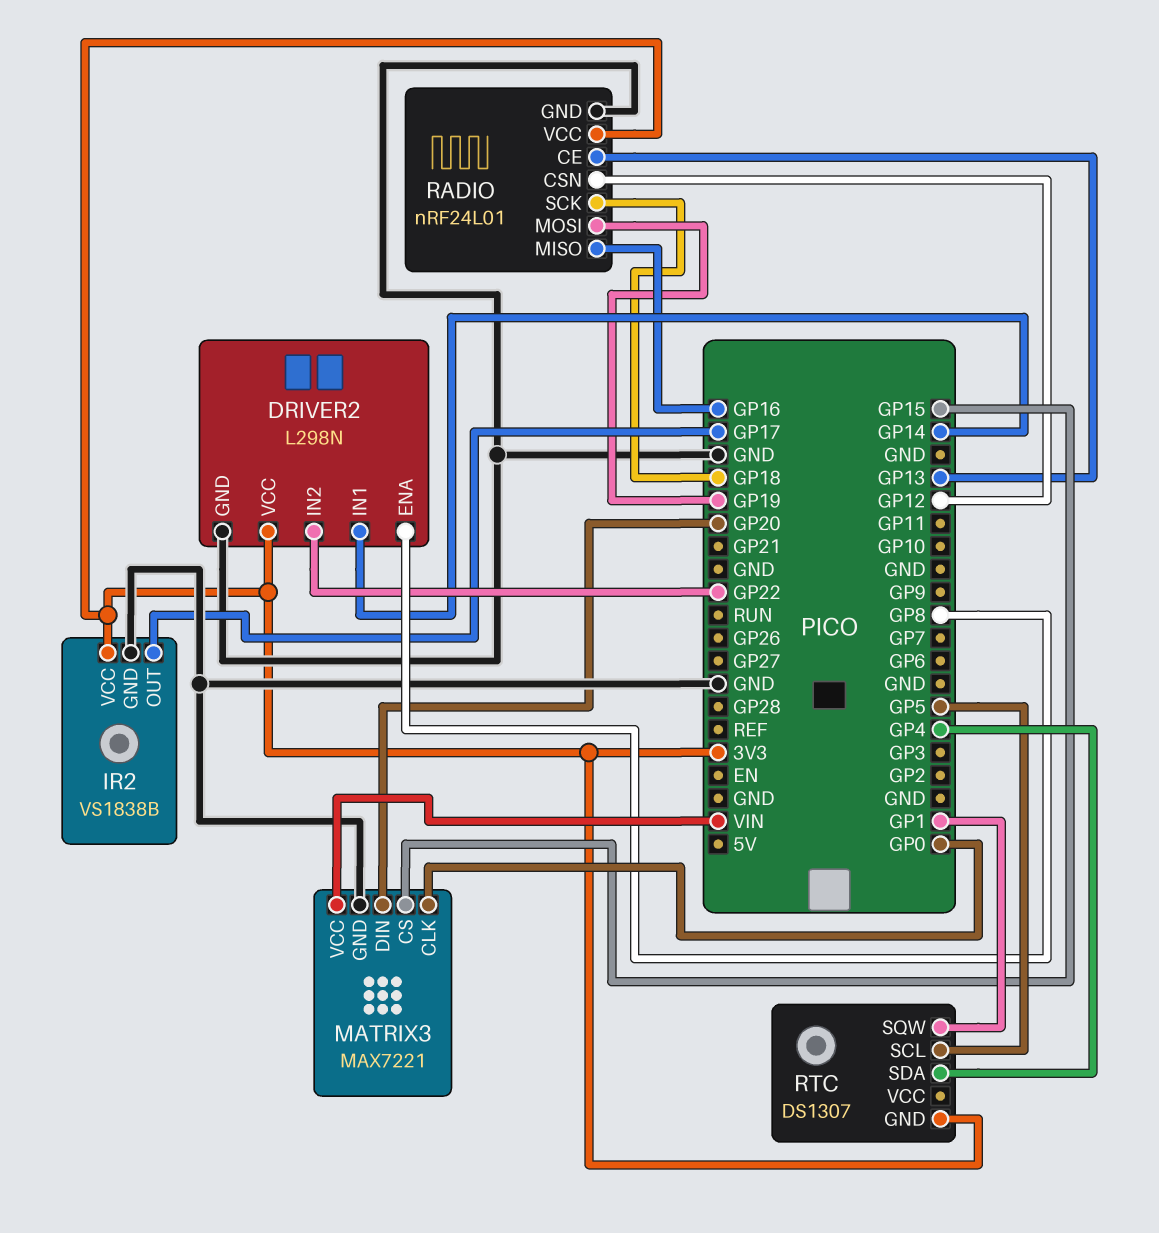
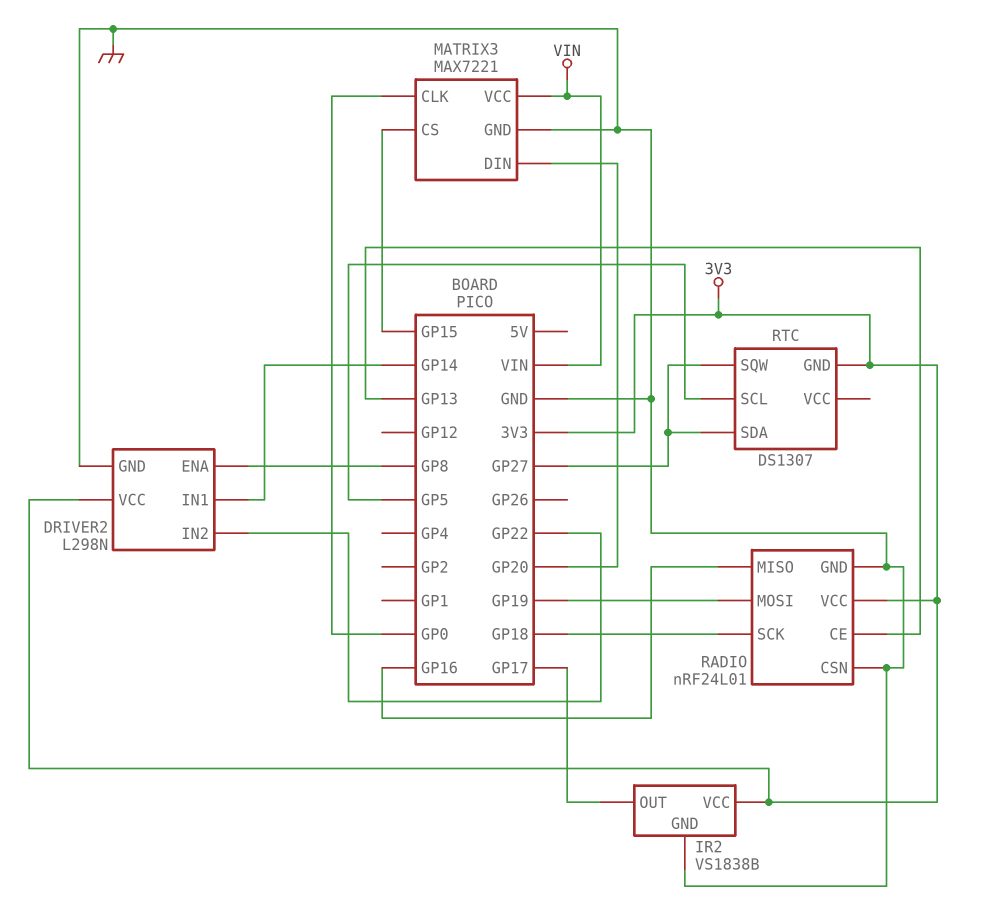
RADIO pin CSN: GP12 -> GND
RTC pin SDA: GP4 -> GP27
RTC pin SQW: GP1 -> GP27

